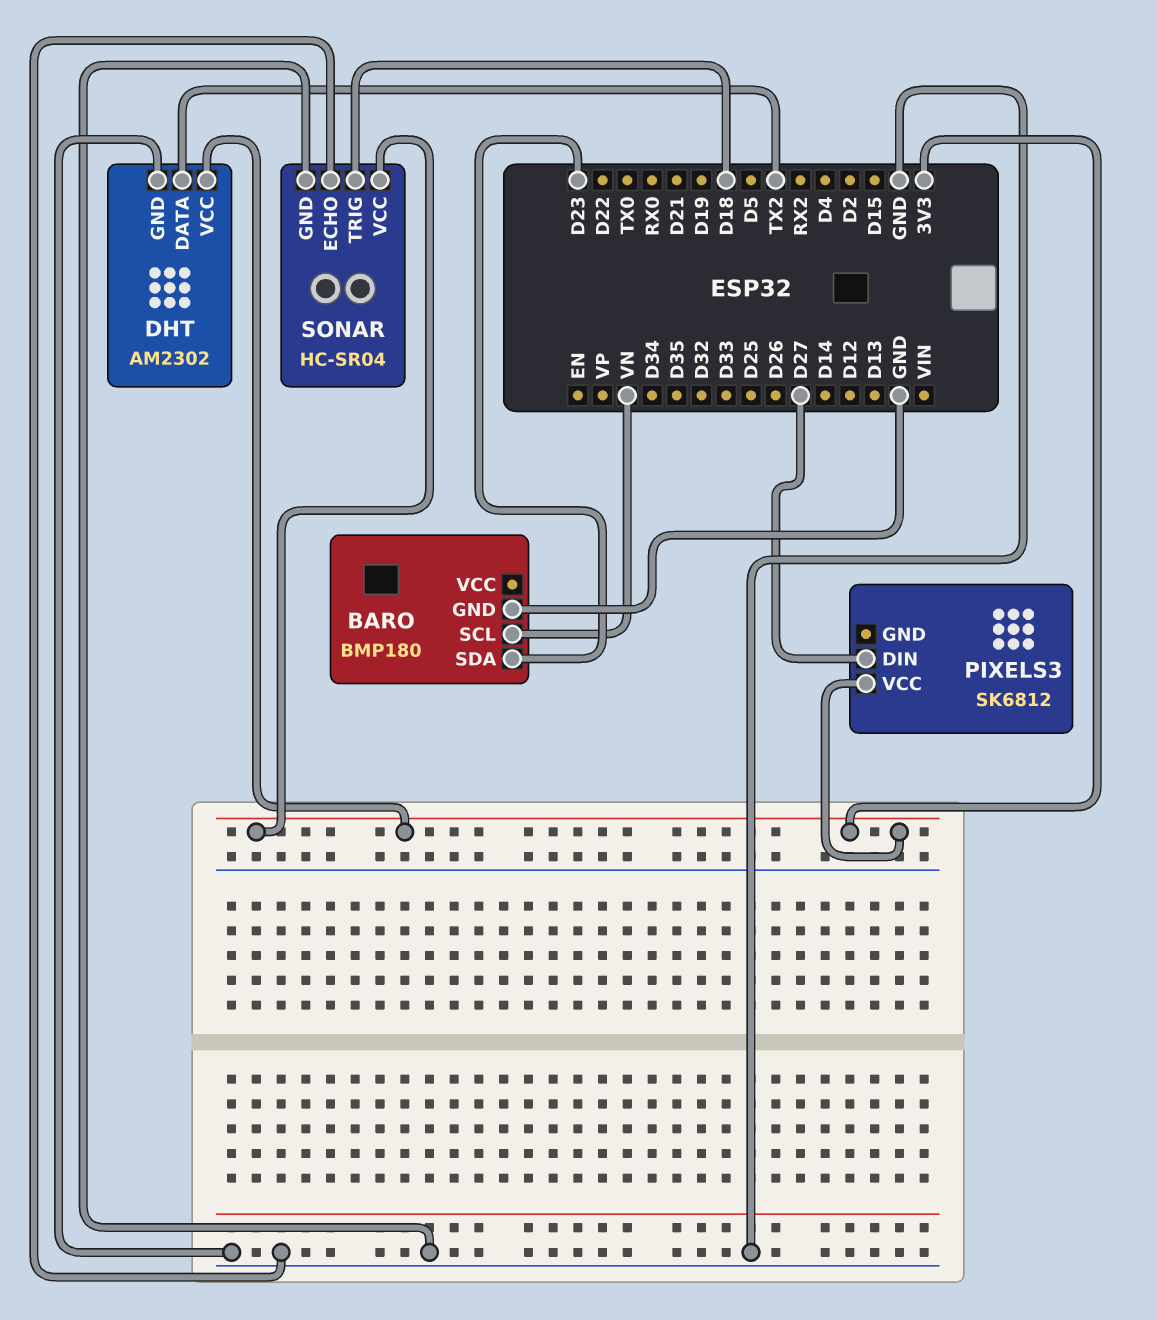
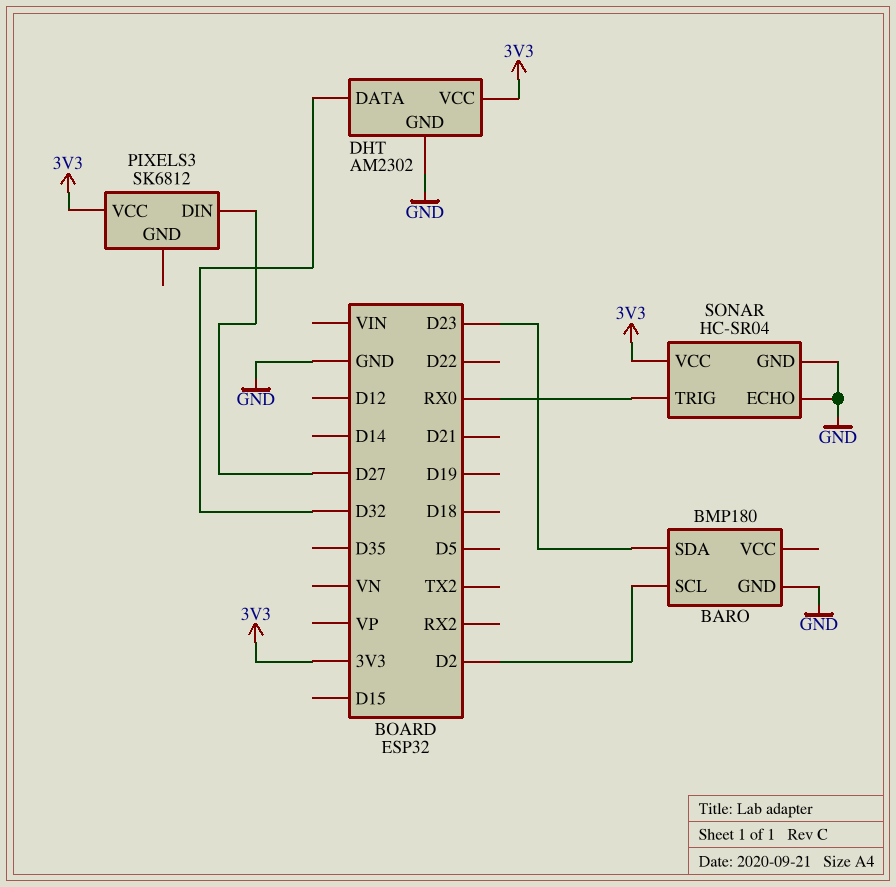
BARO pin SCL: VN -> D2
DHT pin DATA: TX2 -> D32
SONAR pin TRIG: D18 -> RX0

